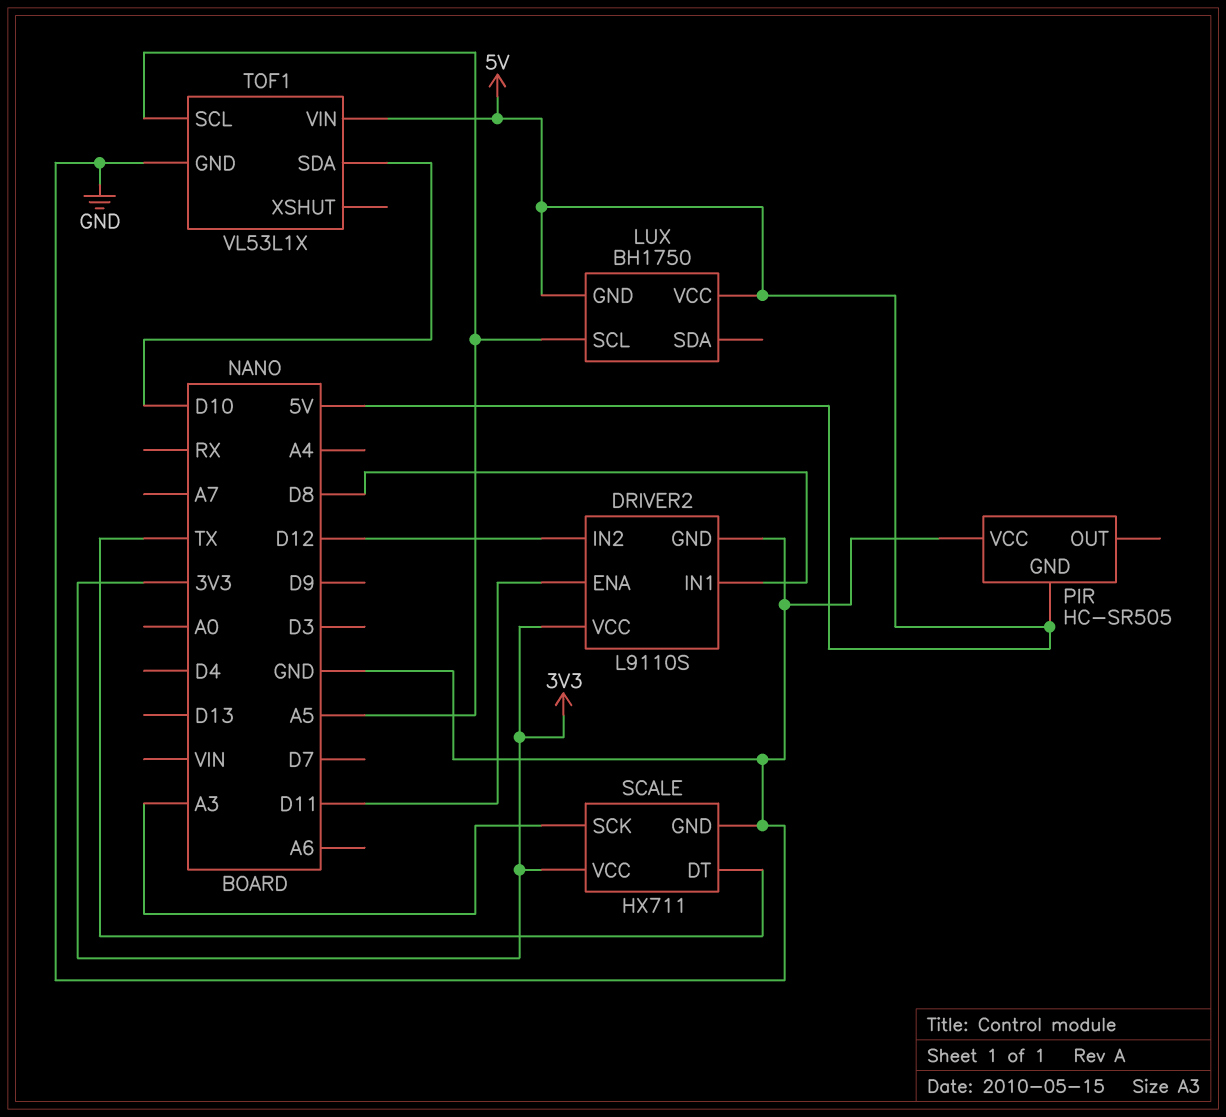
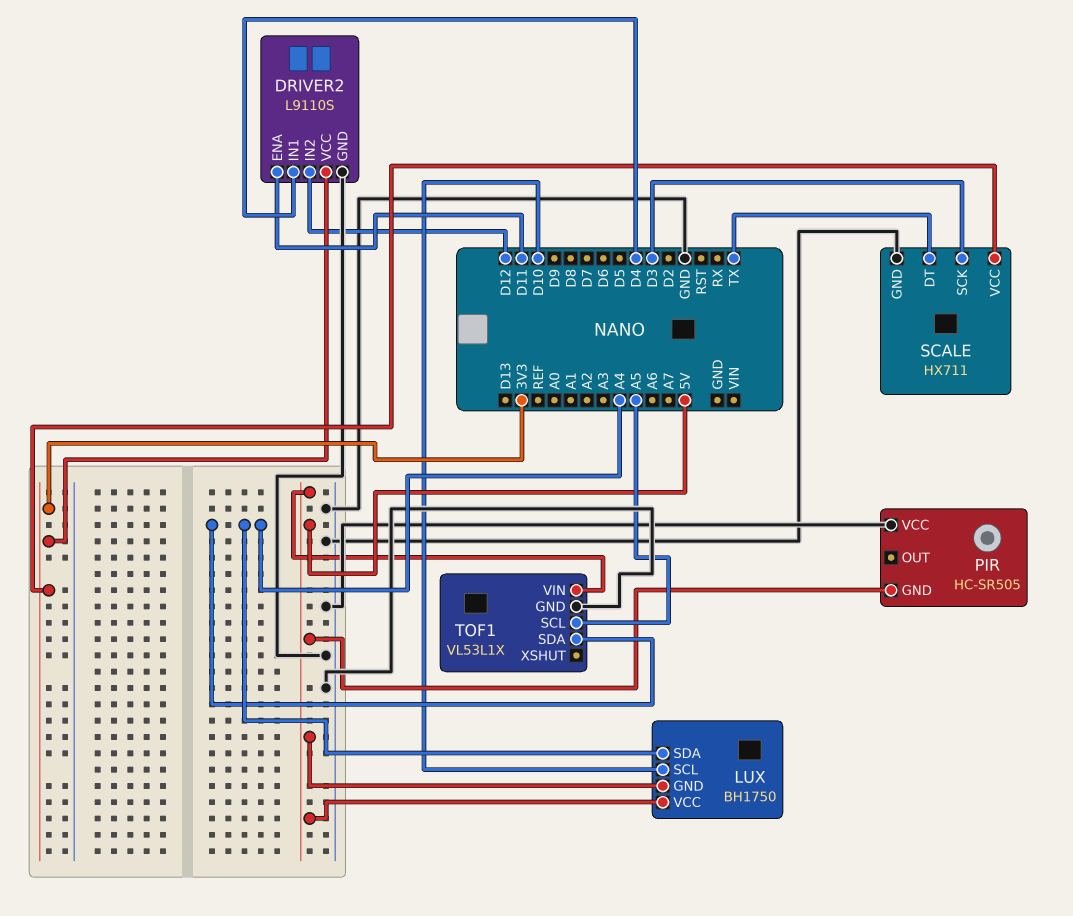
DRIVER2 pin IN1: D8 -> D4
LUX pin SCL: A5 -> D10
LUX pin SDA: none -> A4
SCALE pin SCK: A3 -> D3
TOF1 pin SDA: D10 -> A4

